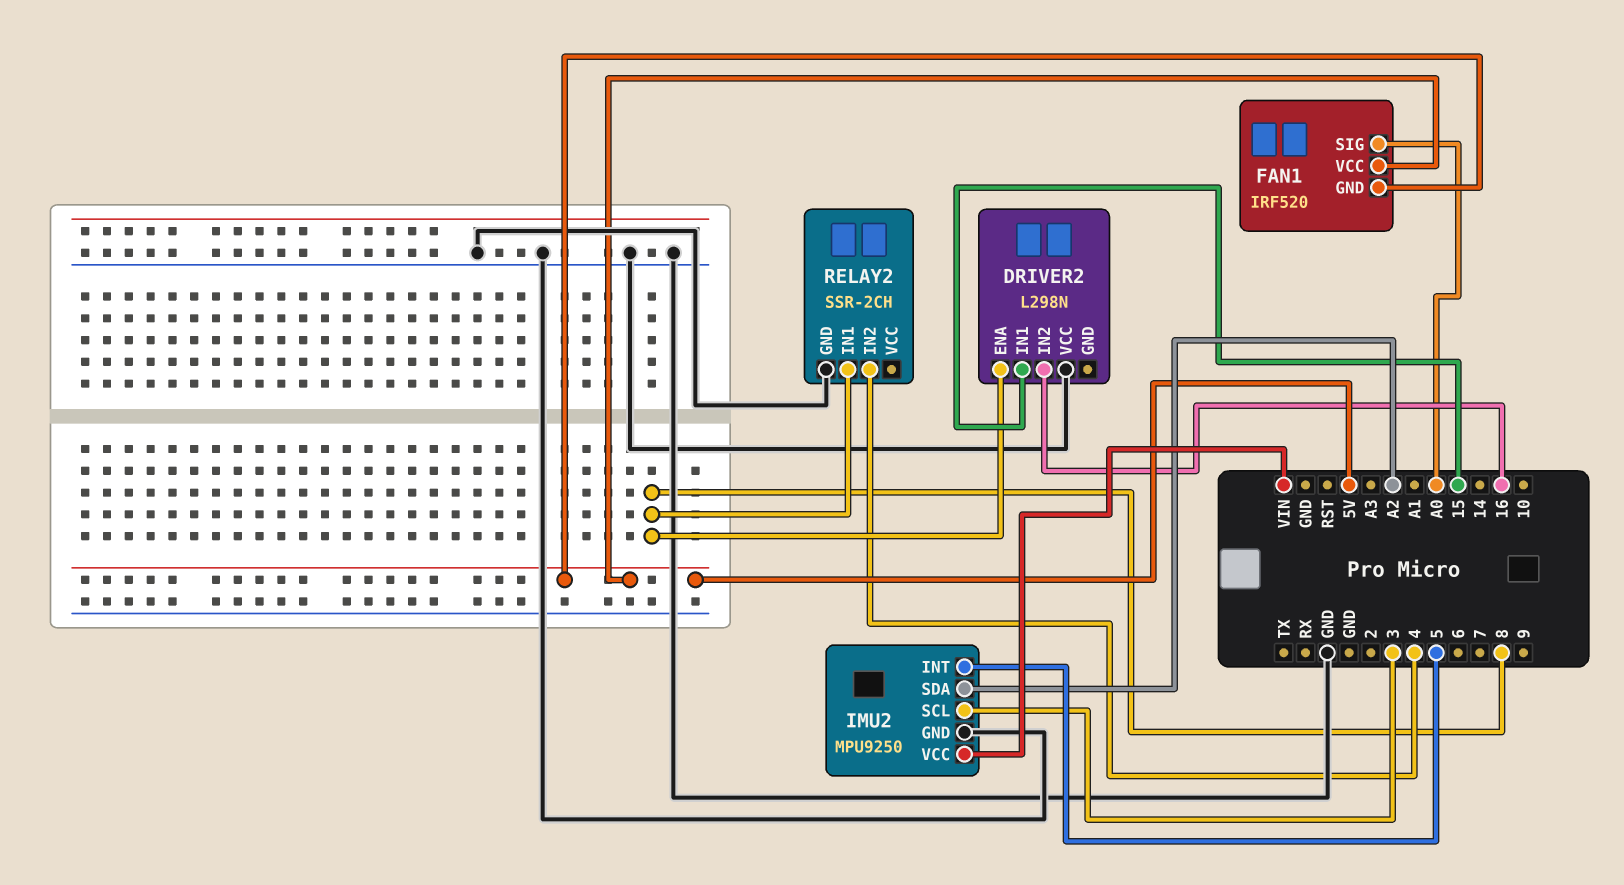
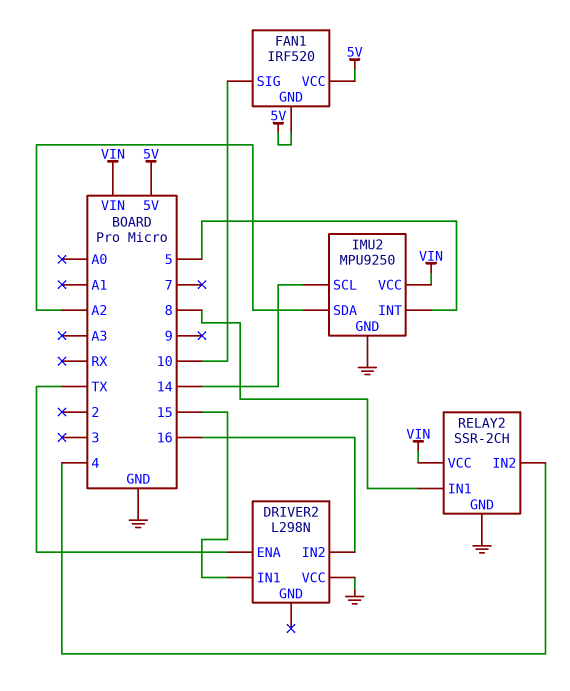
DRIVER2 pin ENA: 8 -> TX
FAN1 pin SIG: A0 -> 10
IMU2 pin SCL: 3 -> 14
RELAY2 pin VCC: none -> VIN

